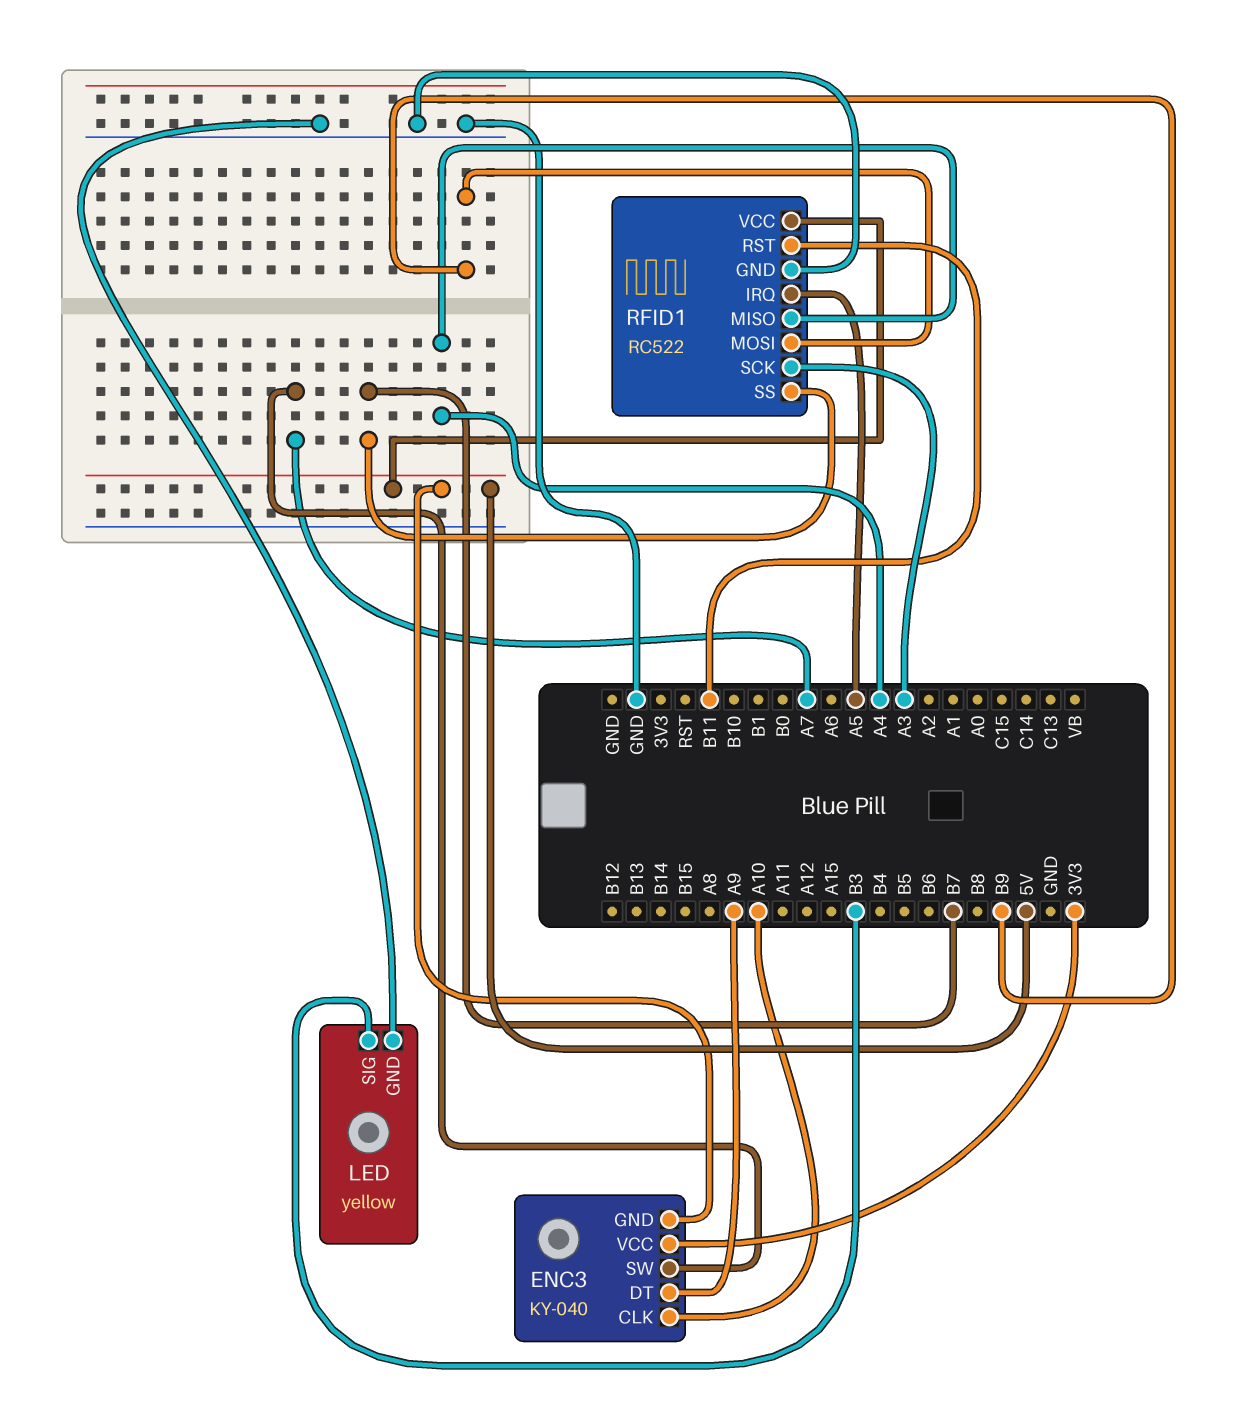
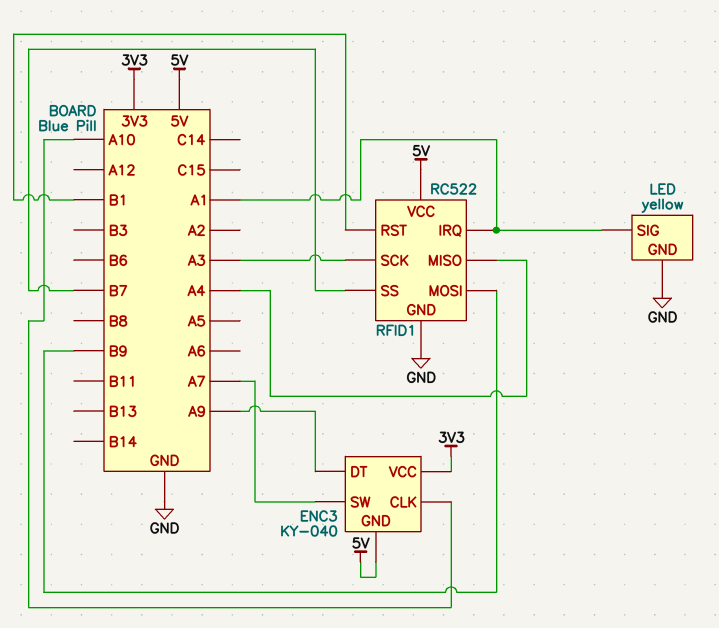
LED pin SIG: B3 -> A1
RFID1 pin IRQ: A5 -> A1
RFID1 pin RST: B11 -> B1

